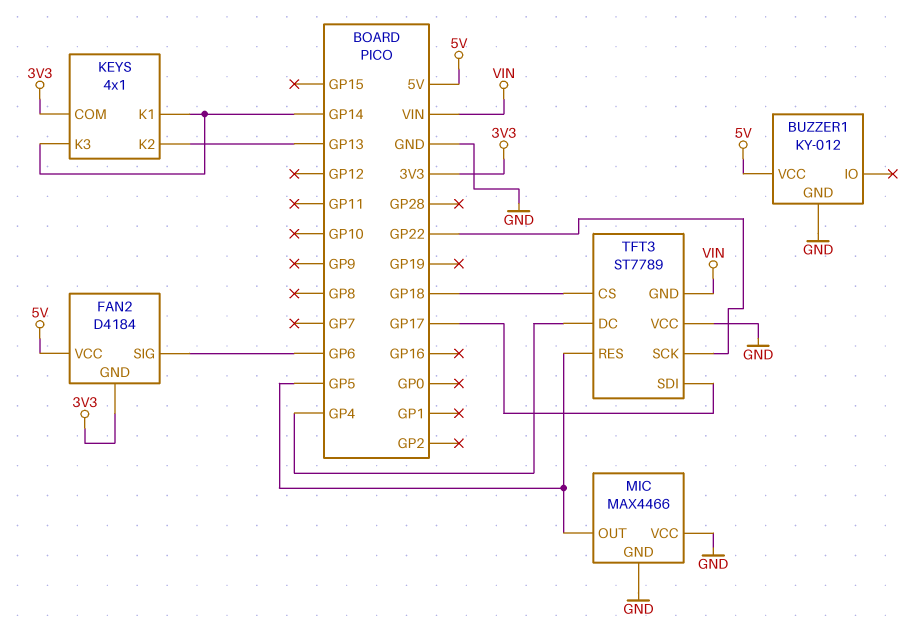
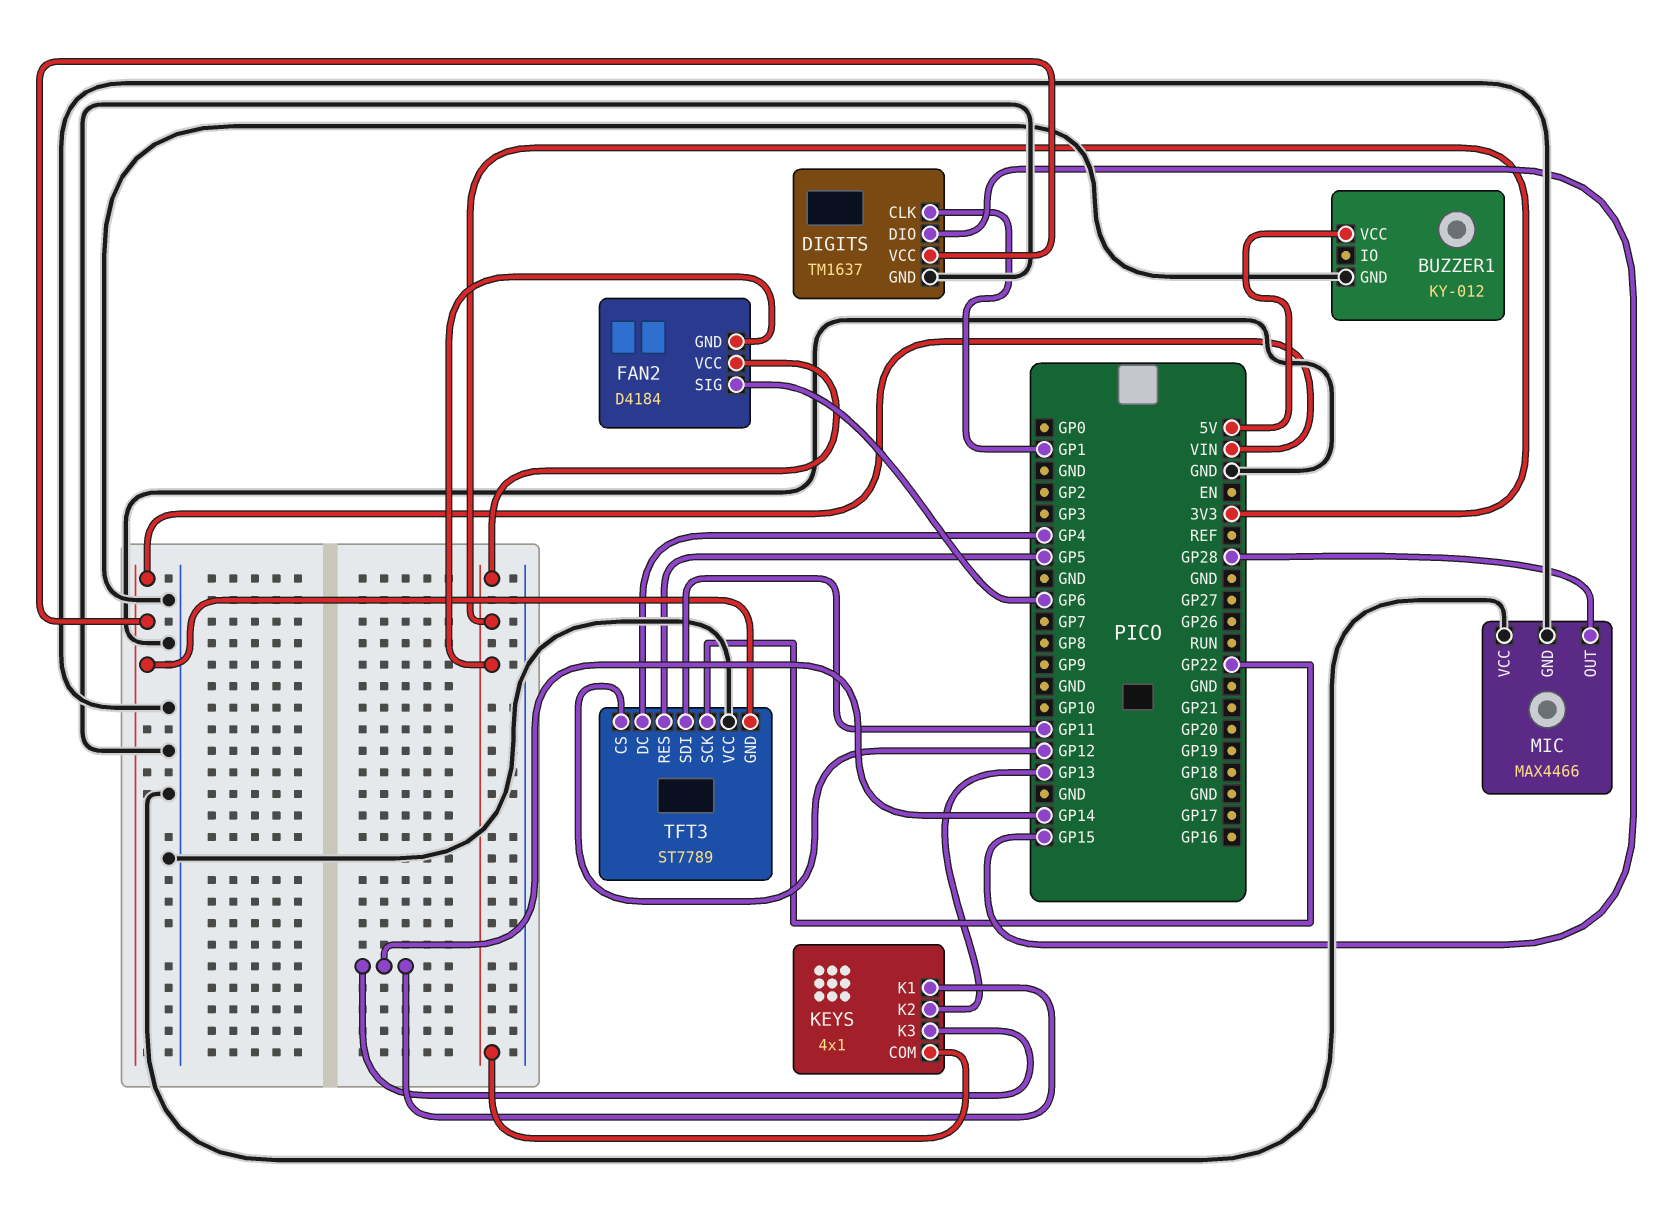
DIGITS: none -> TM1637
DIGITS pin CLK: none -> GP1
DIGITS pin DIO: none -> GP15
DIGITS pin GND: none -> GND
DIGITS pin VCC: none -> VIN
FAN2 pin VCC: 5V -> 3V3
MIC pin OUT: GP5 -> GP28
TFT3 pin CS: GP18 -> GP12
TFT3 pin SDI: GP17 -> GP11

